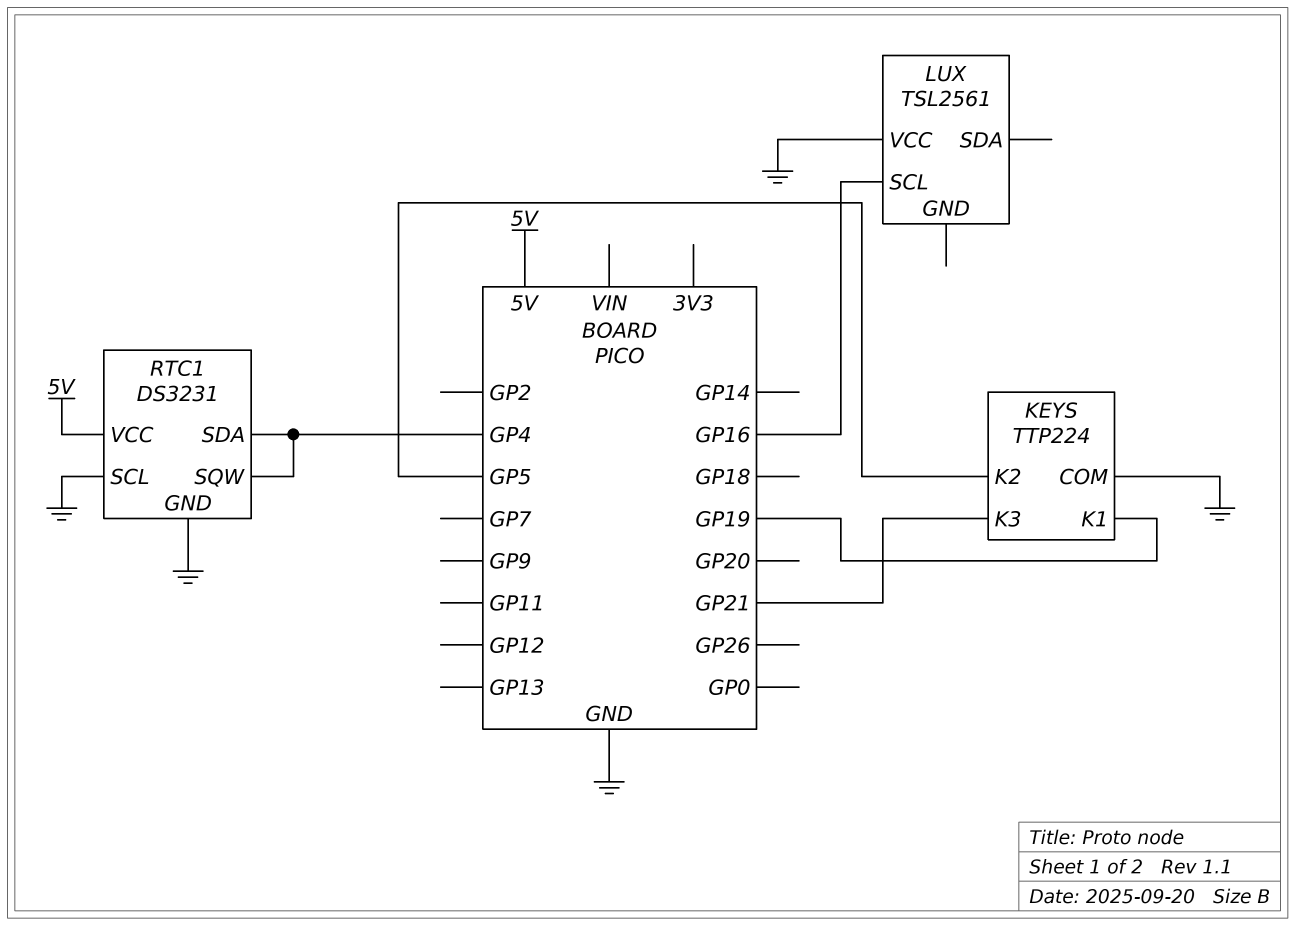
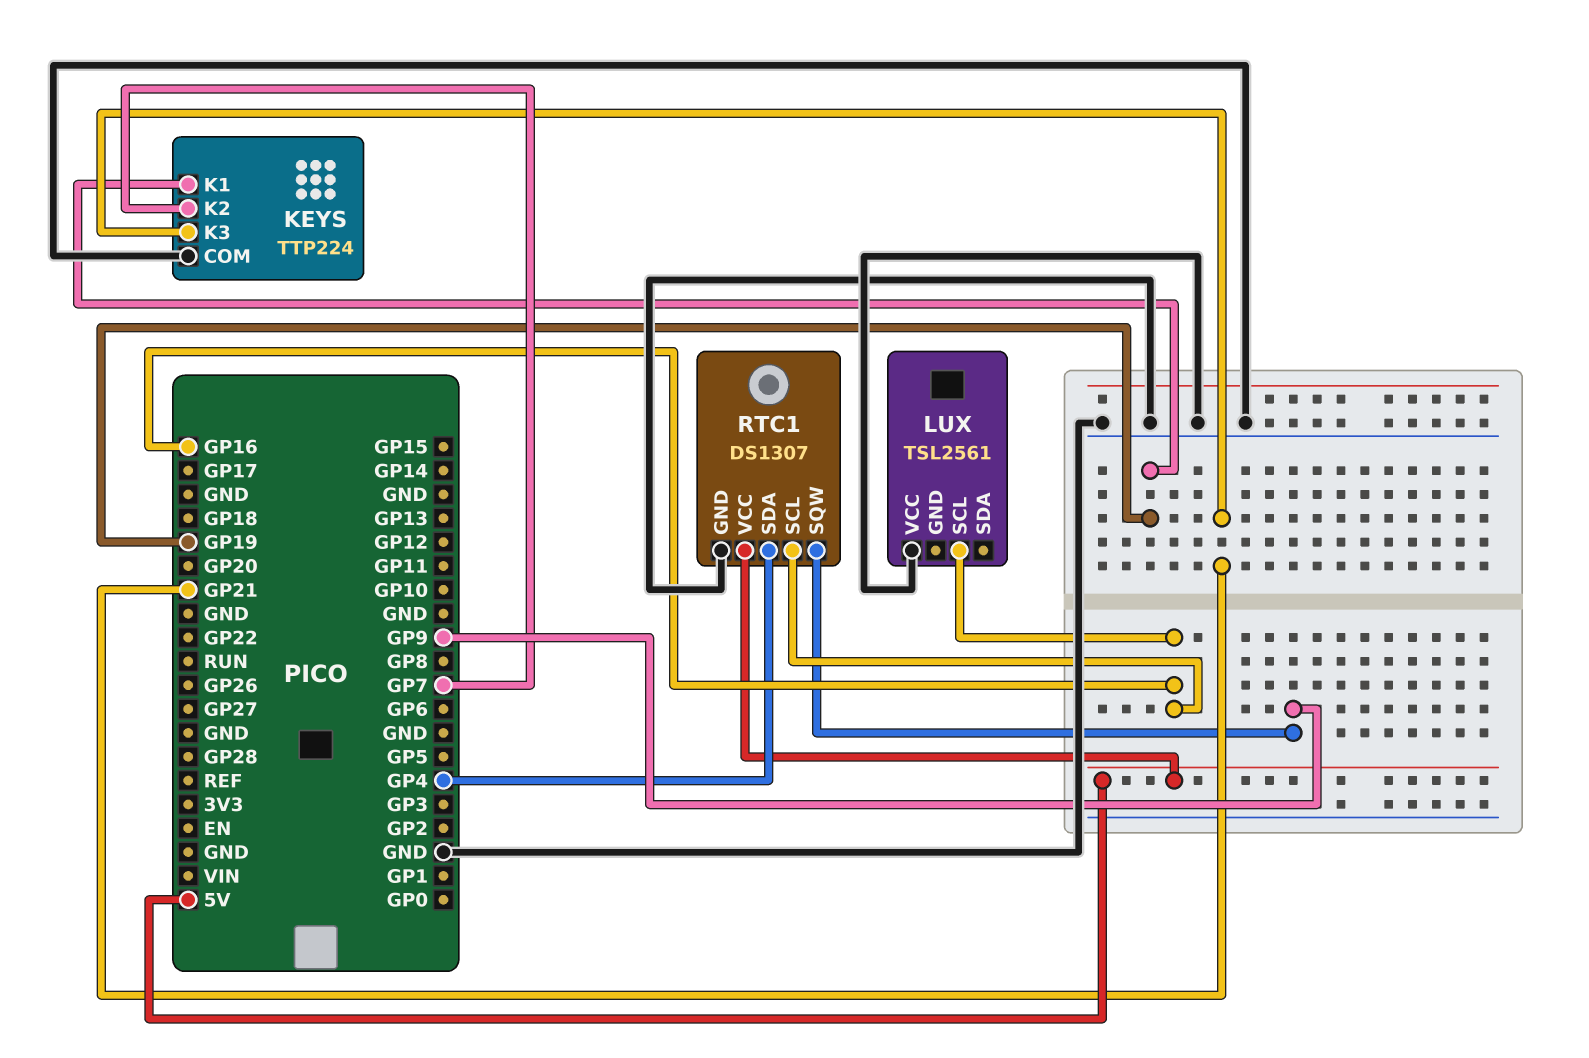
KEYS pin K2: GP5 -> GP7
RTC1: DS3231 -> DS1307
RTC1 pin SCL: GND -> GP16
RTC1 pin SQW: GP4 -> GP9

